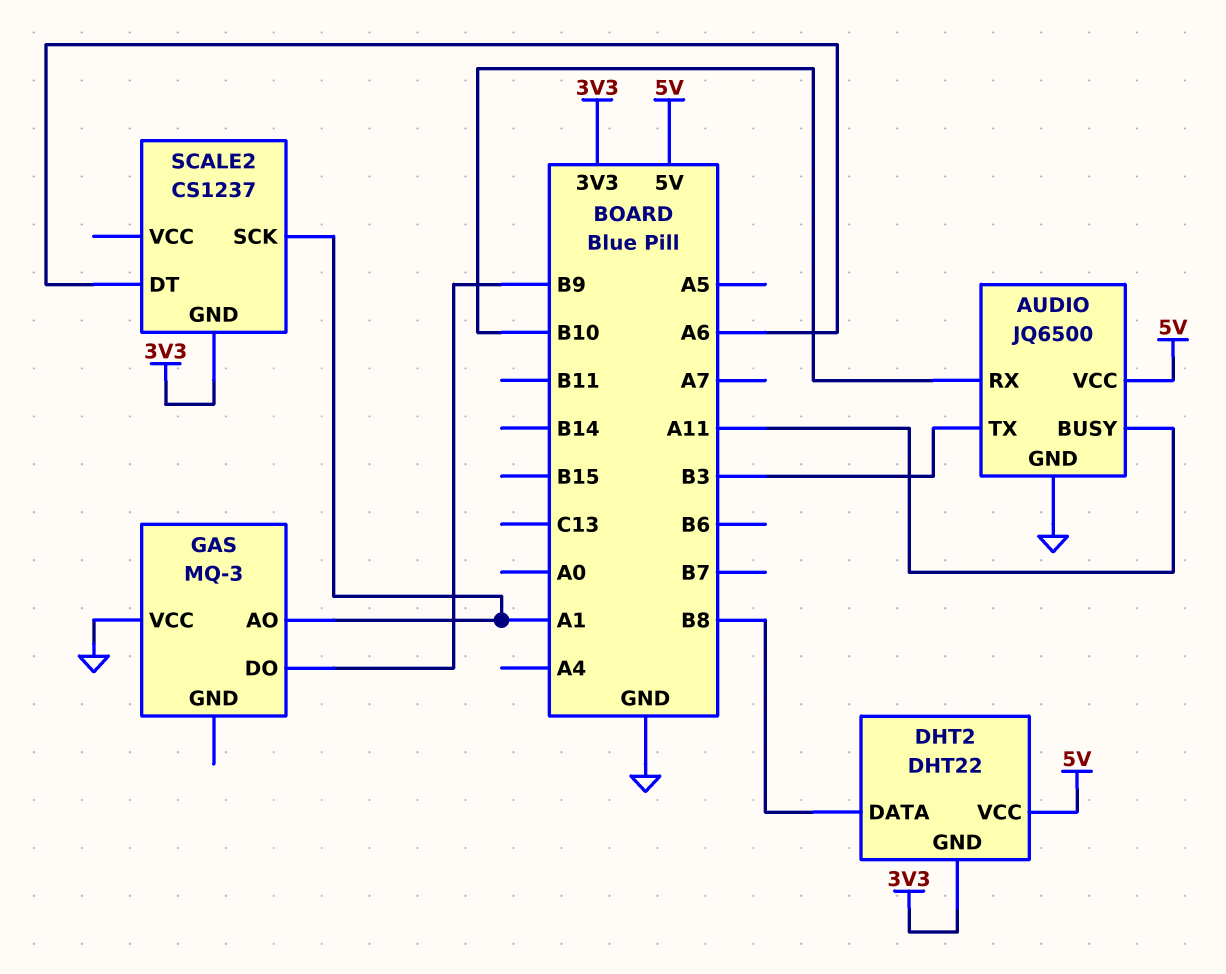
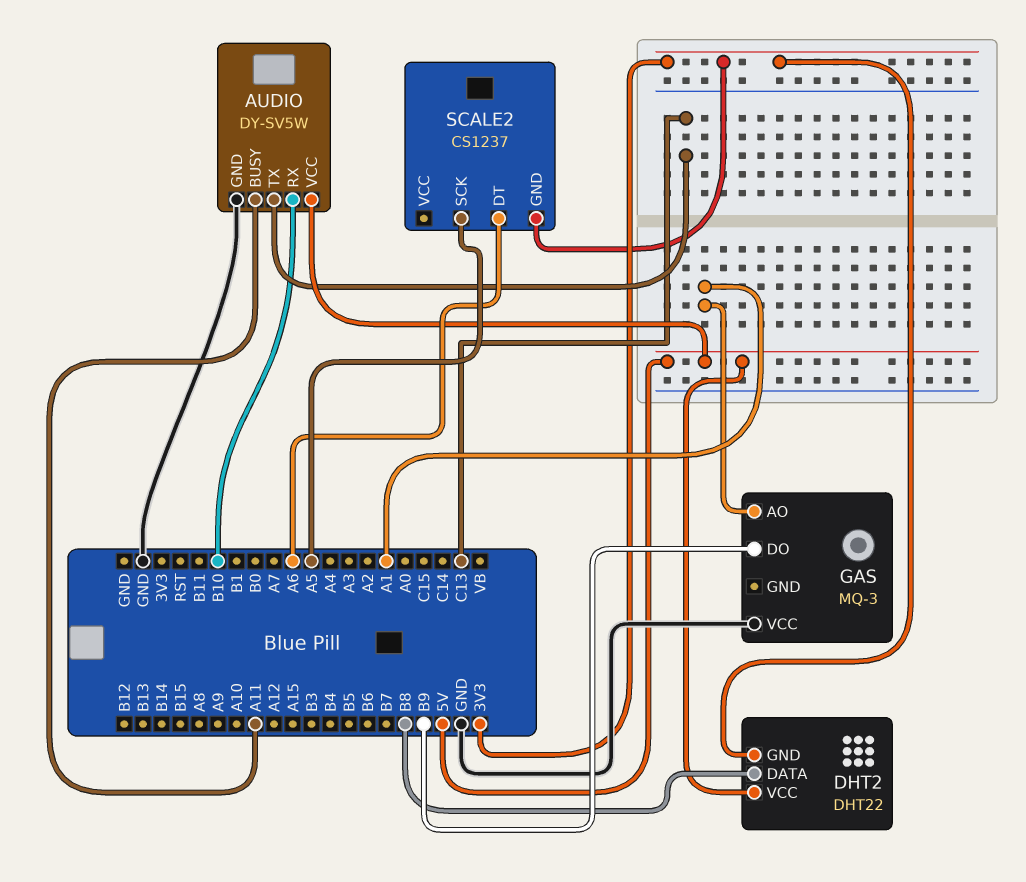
AUDIO: JQ6500 -> DY-SV5W
AUDIO pin TX: B3 -> C13
SCALE2 pin SCK: A1 -> A5

